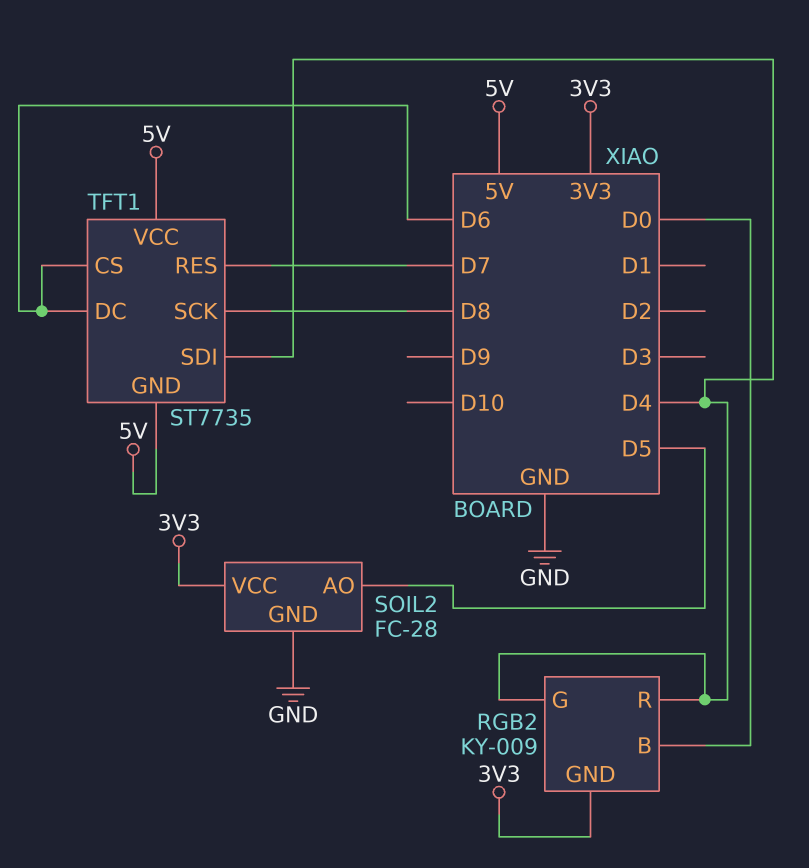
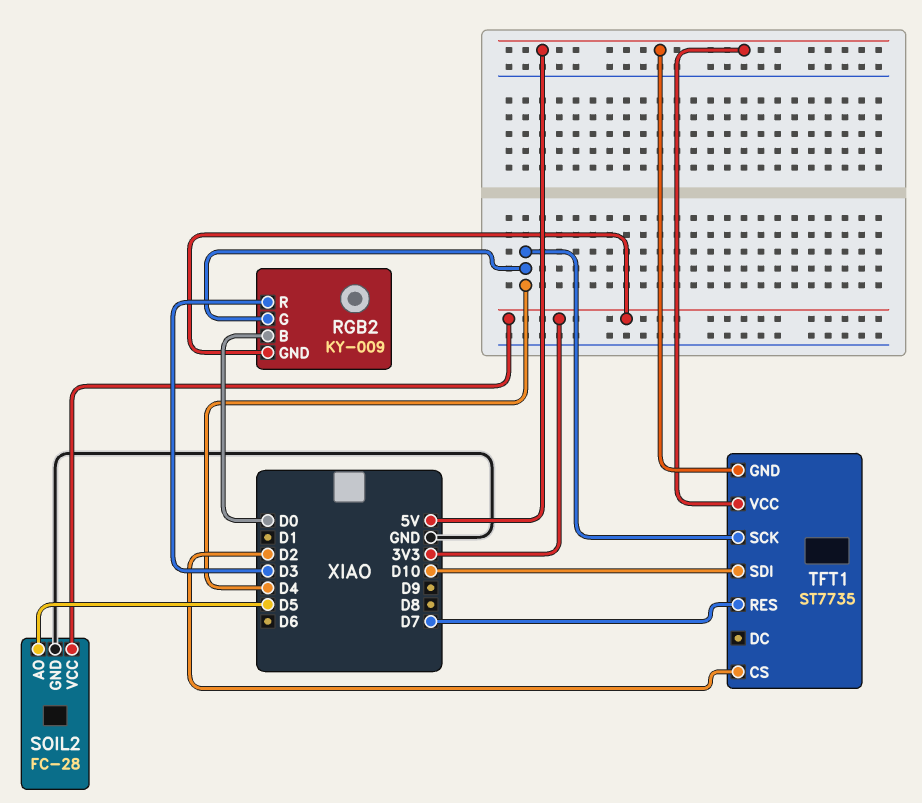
RGB2 pin R: D4 -> D3
TFT1 pin CS: D6 -> D2
TFT1 pin DC: D6 -> none
TFT1 pin SCK: D8 -> D4
TFT1 pin SDI: D4 -> D10

